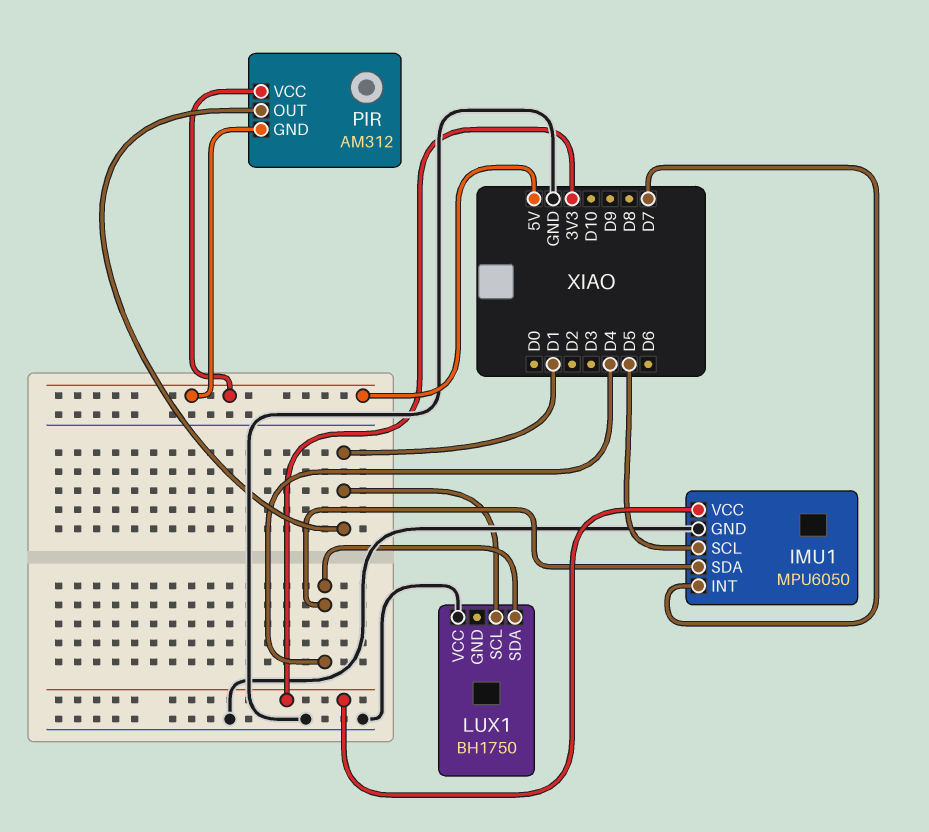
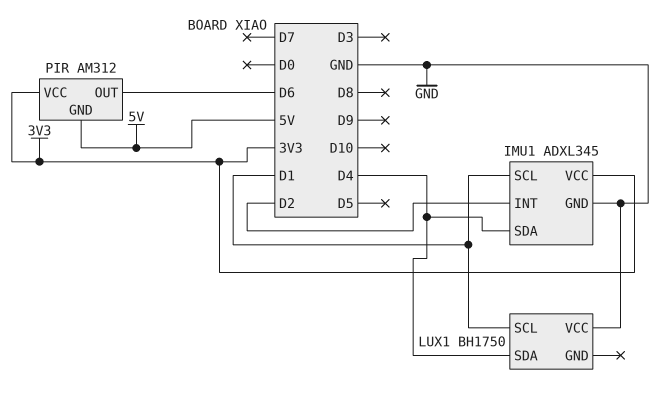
IMU1: MPU6050 -> ADXL345
IMU1 pin INT: D7 -> D2
IMU1 pin SCL: D5 -> D1
PIR pin OUT: D1 -> D6
PIR pin VCC: 5V -> 3V3

